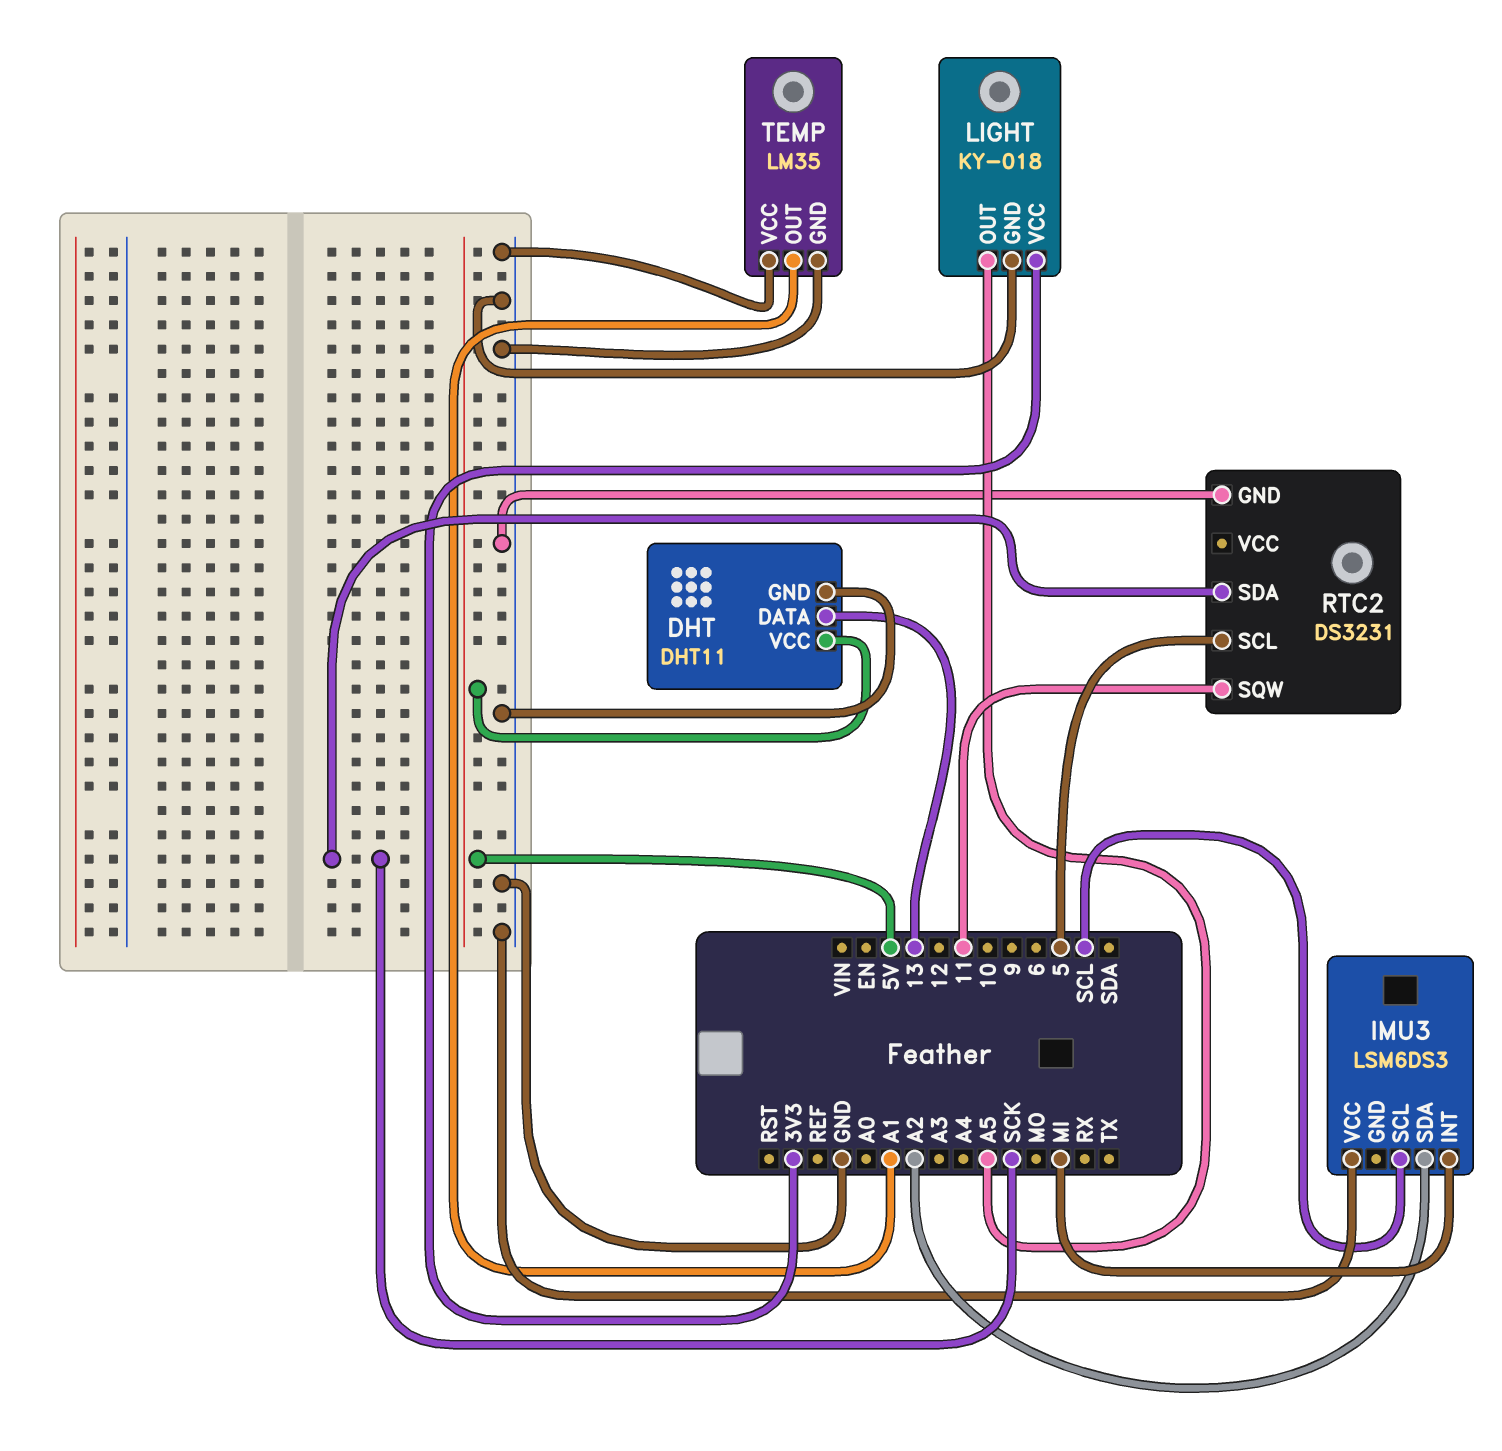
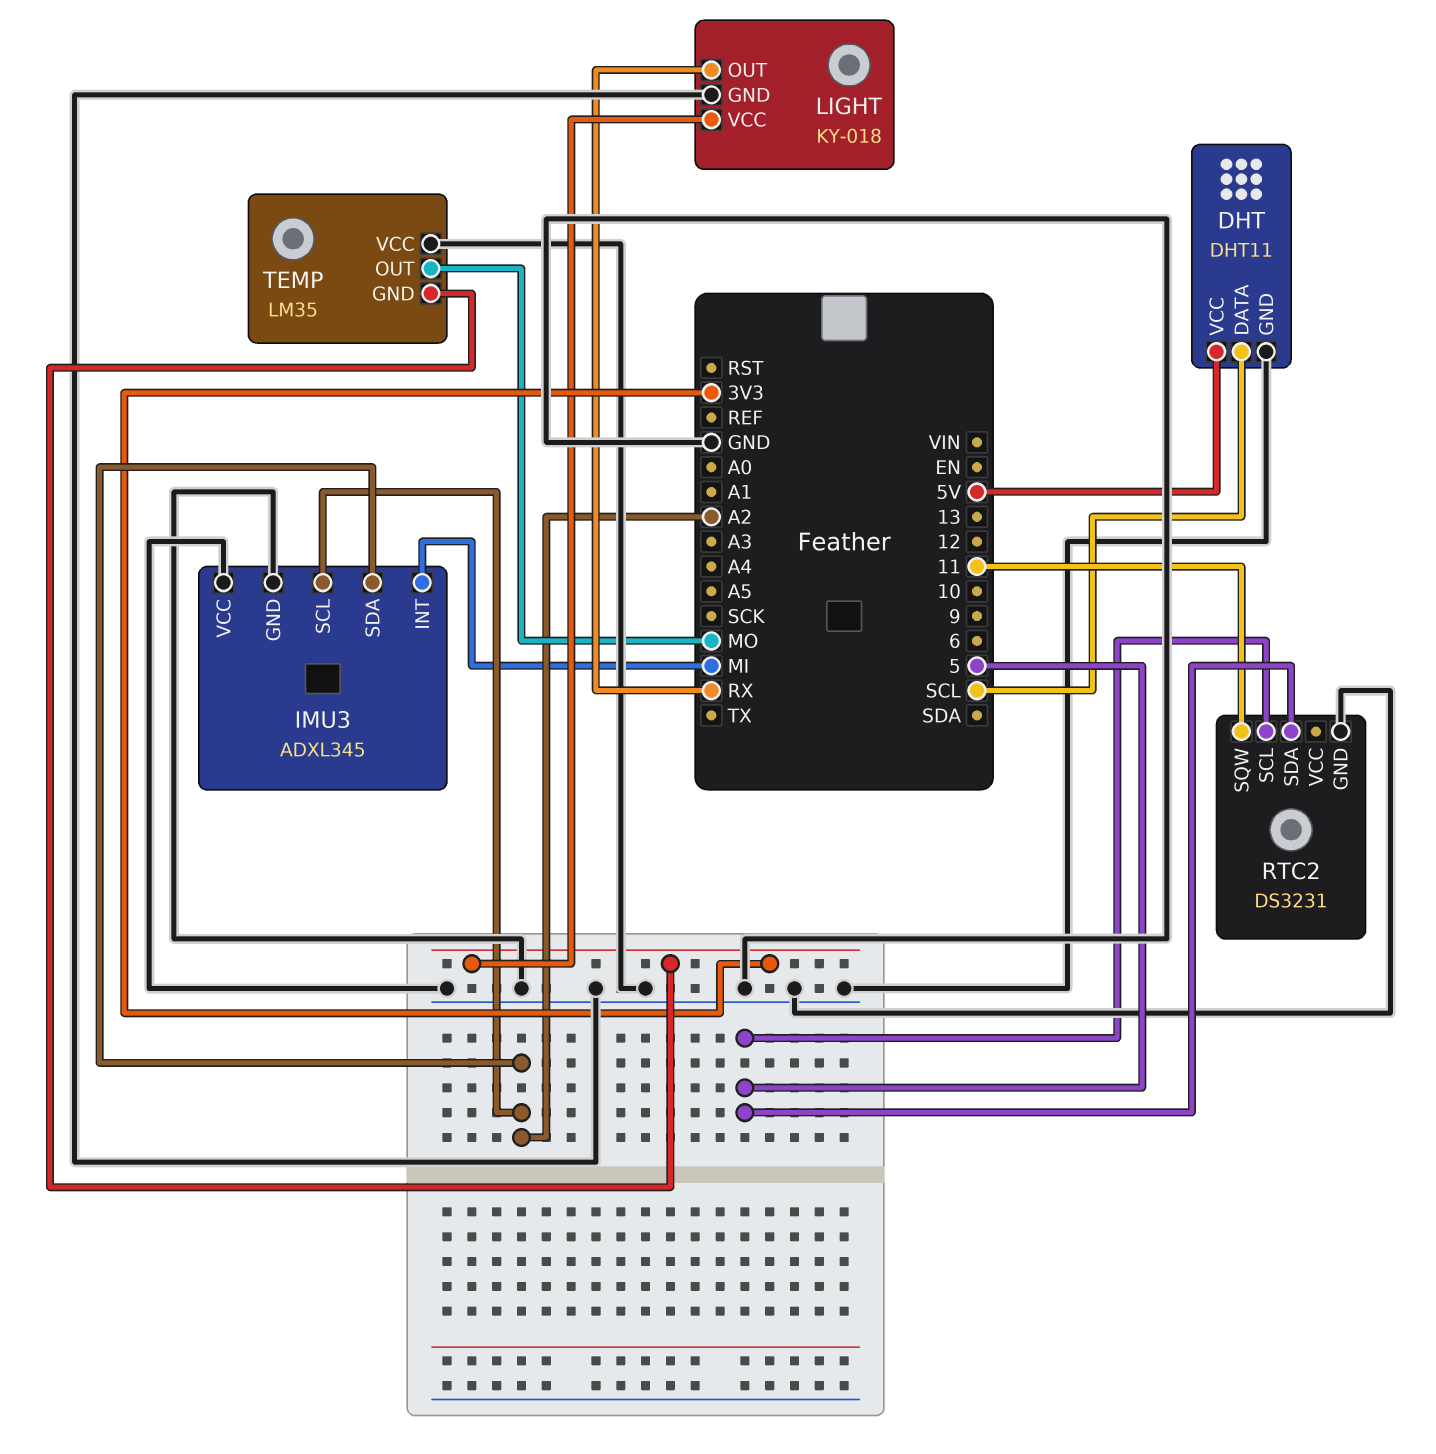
DHT pin DATA: 13 -> SCL
IMU3: LSM6DS3 -> ADXL345
IMU3 pin GND: none -> GND
IMU3 pin SCL: SCL -> A2
LIGHT pin OUT: A5 -> RX
RTC2 pin SDA: SCK -> 5
TEMP pin GND: GND -> 3V3
TEMP pin OUT: A1 -> MO

